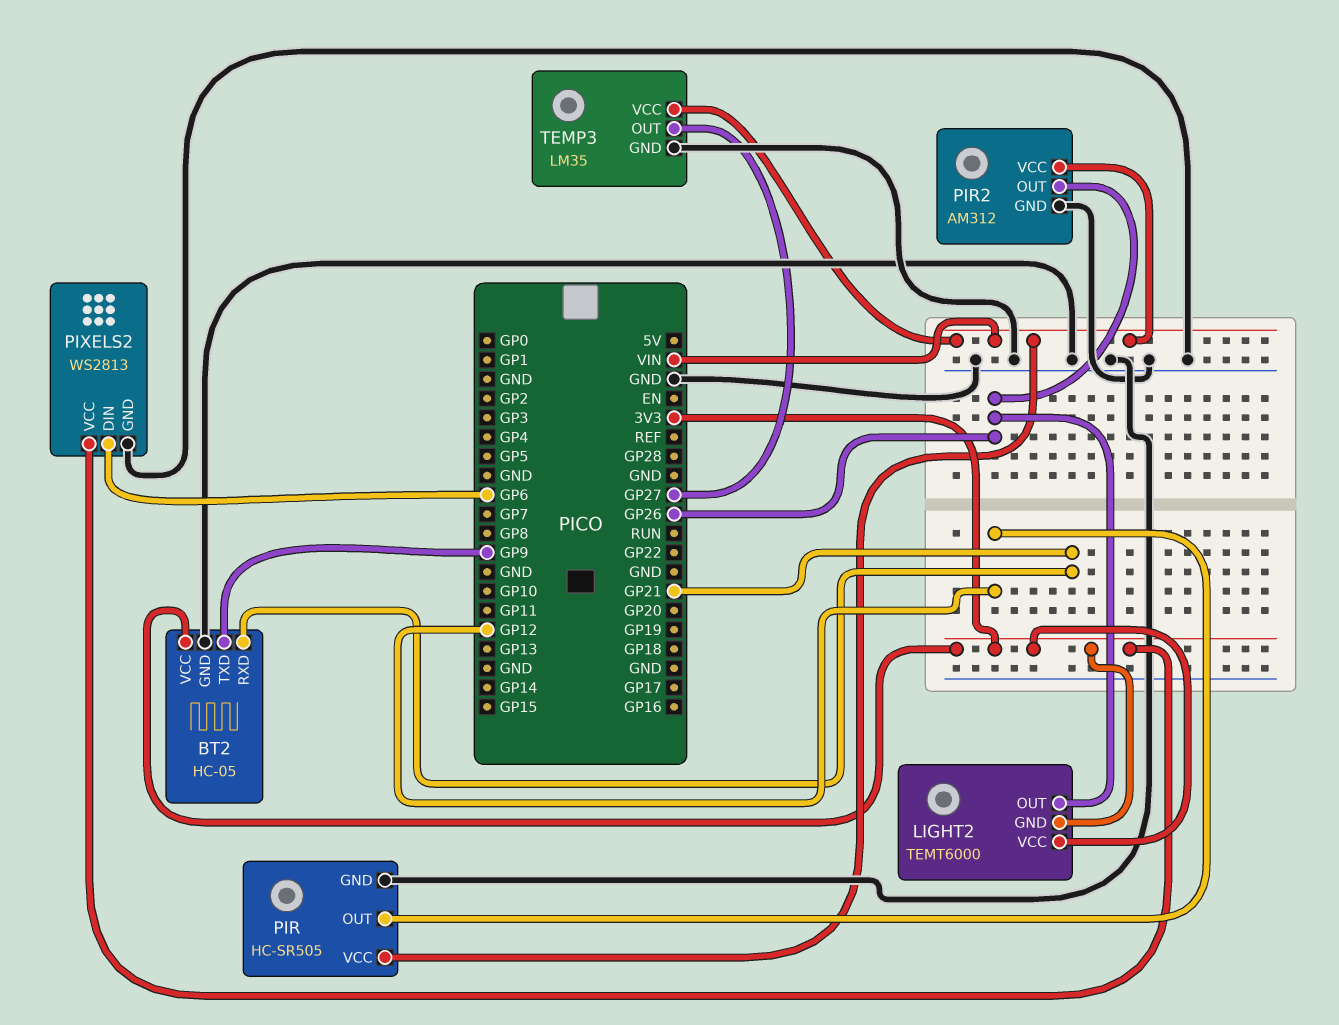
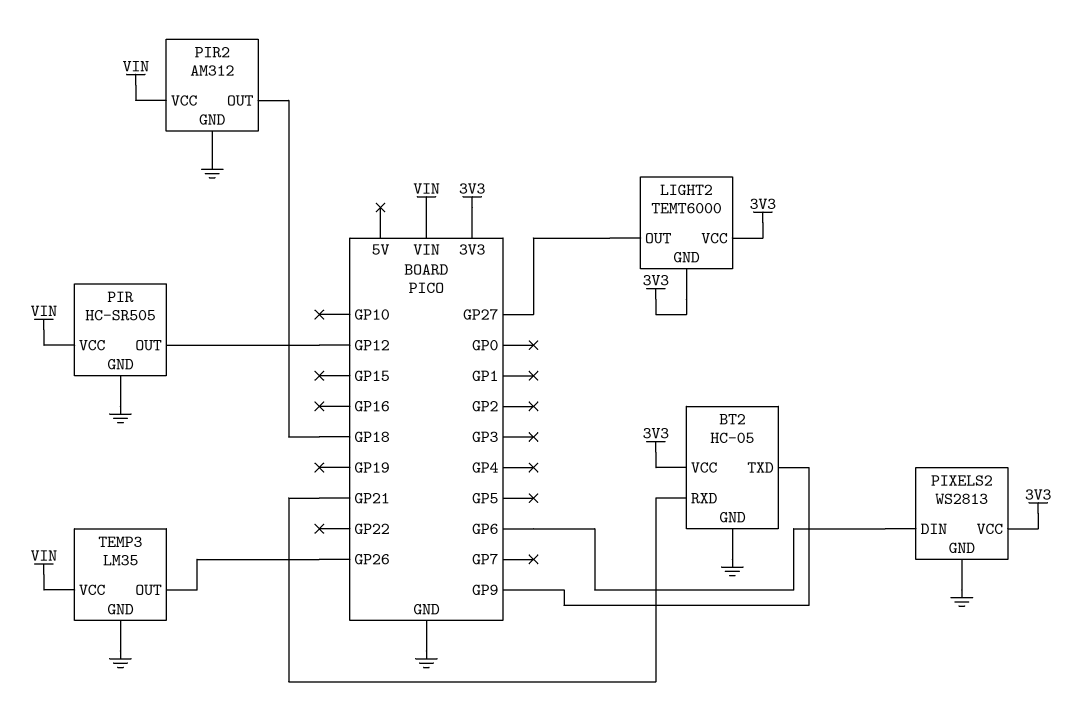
LIGHT2 pin OUT: GP26 -> GP27
PIR2 pin OUT: GP26 -> GP18
TEMP3 pin OUT: GP27 -> GP26

